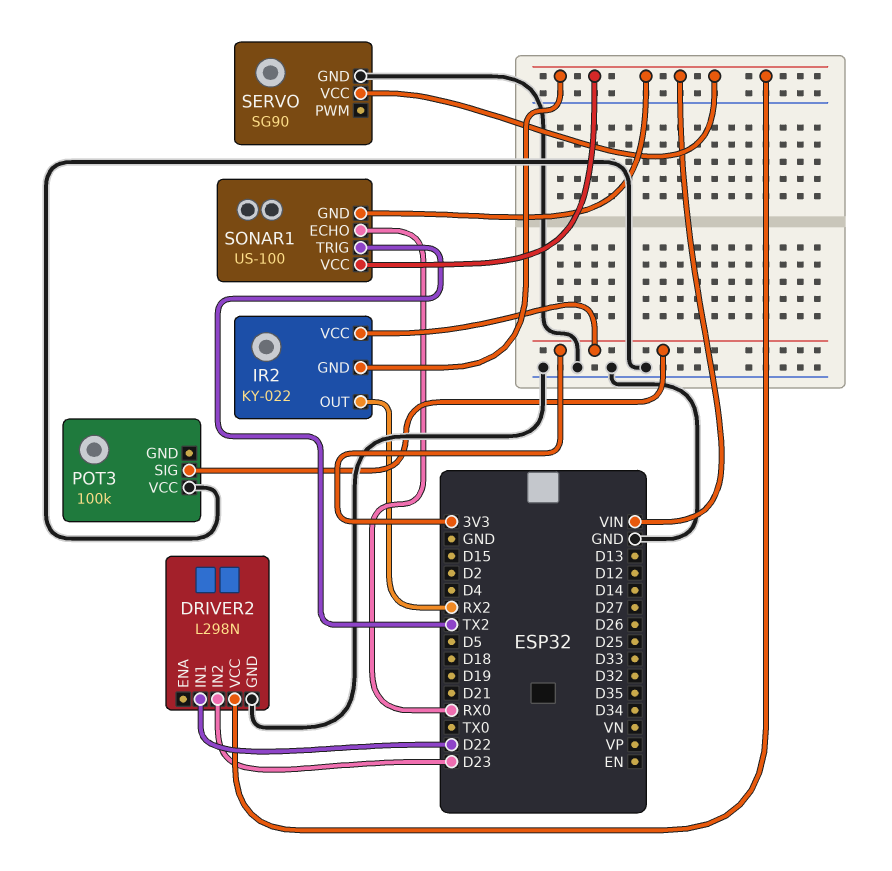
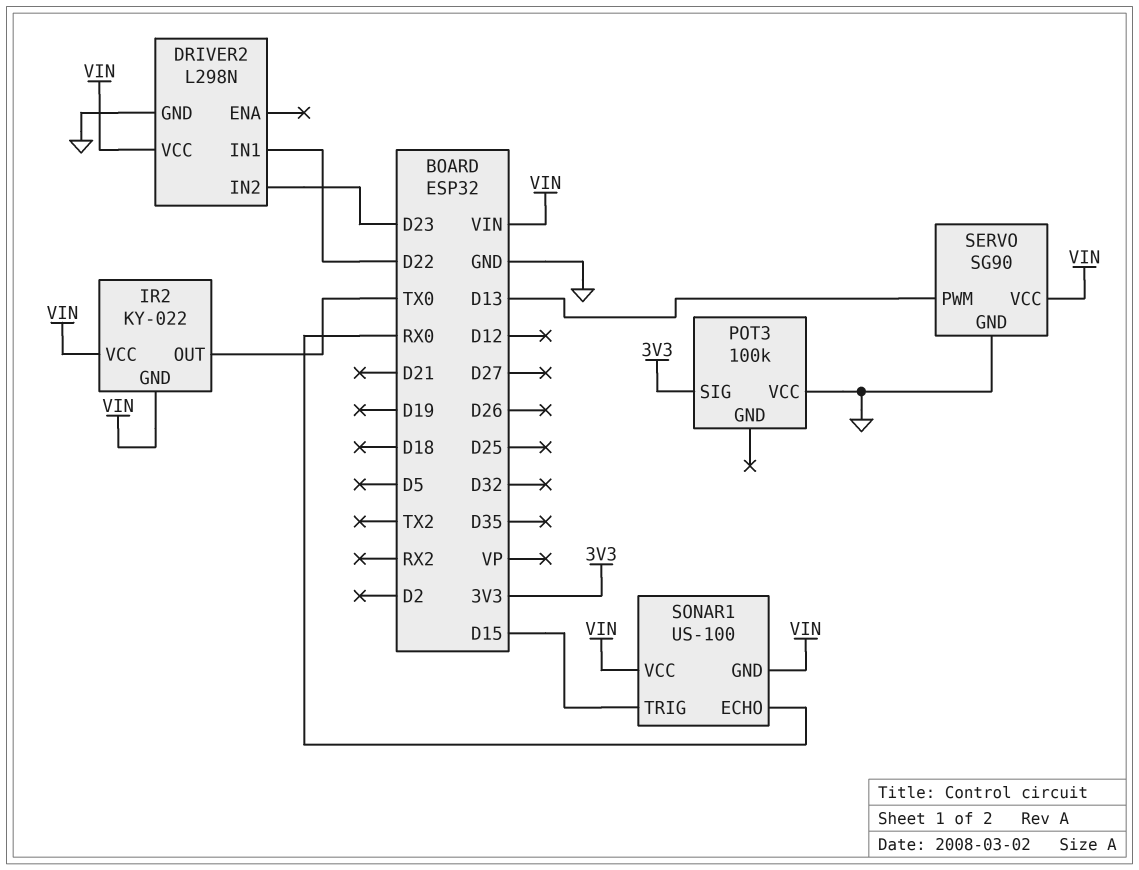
IR2 pin OUT: RX2 -> TX0
IR2 pin VCC: 3V3 -> VIN
SERVO pin PWM: none -> D13
SONAR1 pin TRIG: TX2 -> D15

